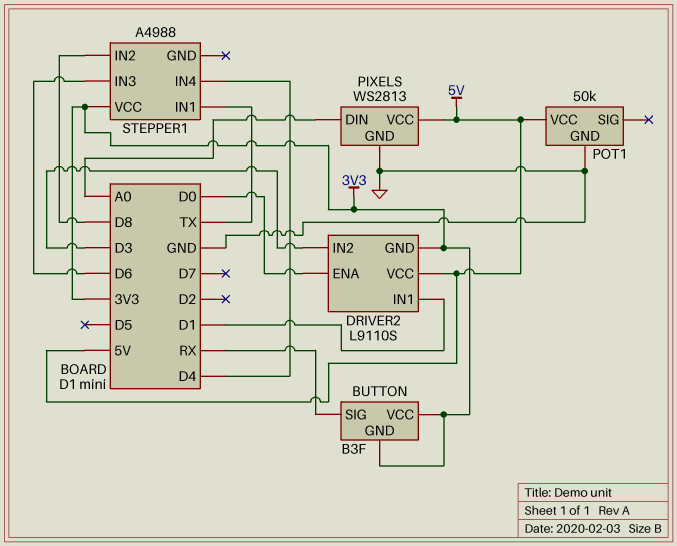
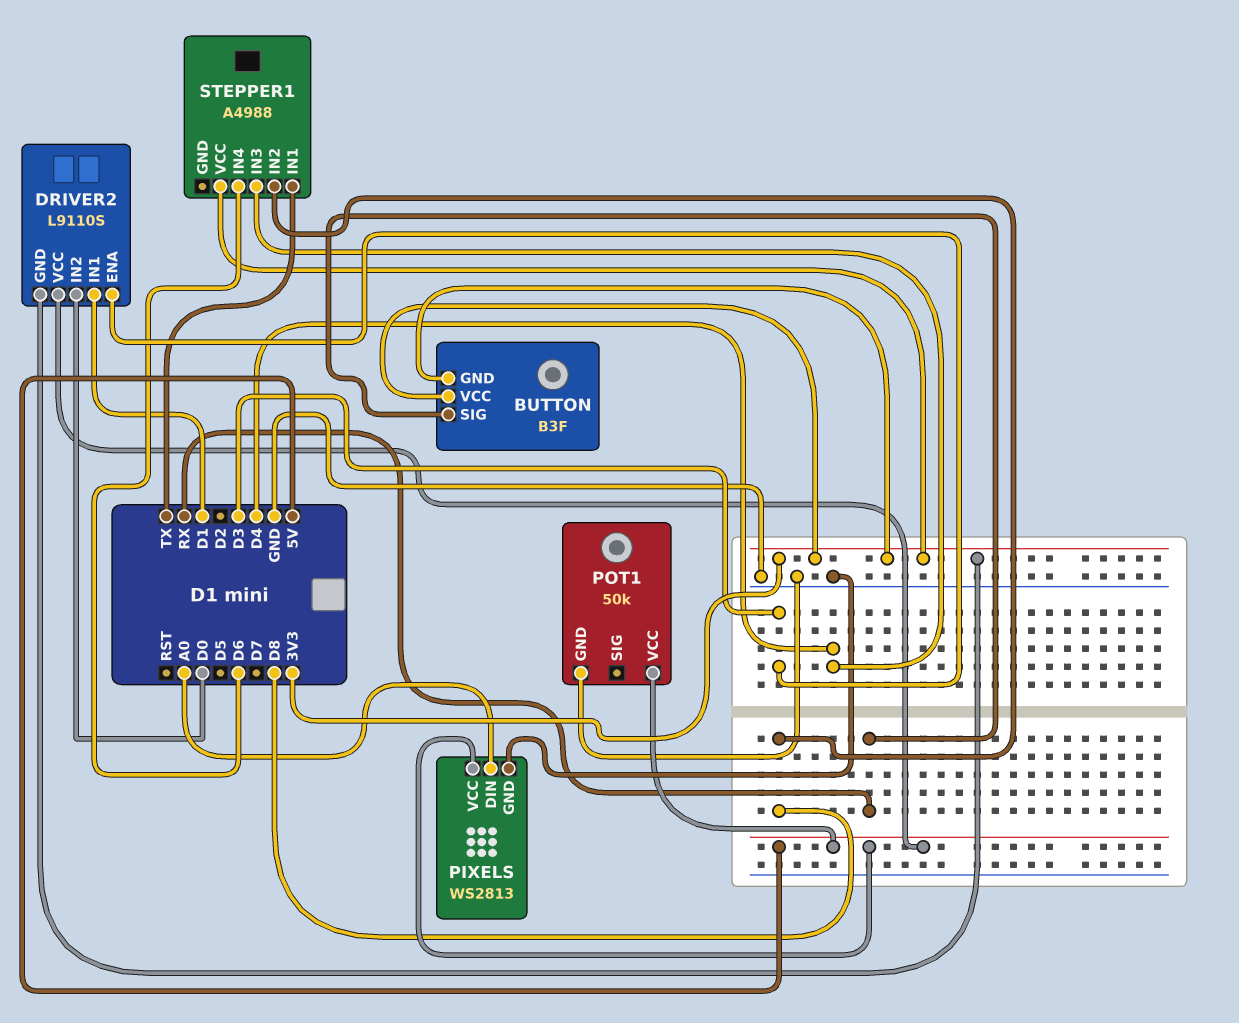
DRIVER2 pin ENA: D0 -> D3
DRIVER2 pin IN2: D3 -> D0
STEPPER1 pin IN3: D6 -> D4
STEPPER1 pin IN4: D4 -> D6

